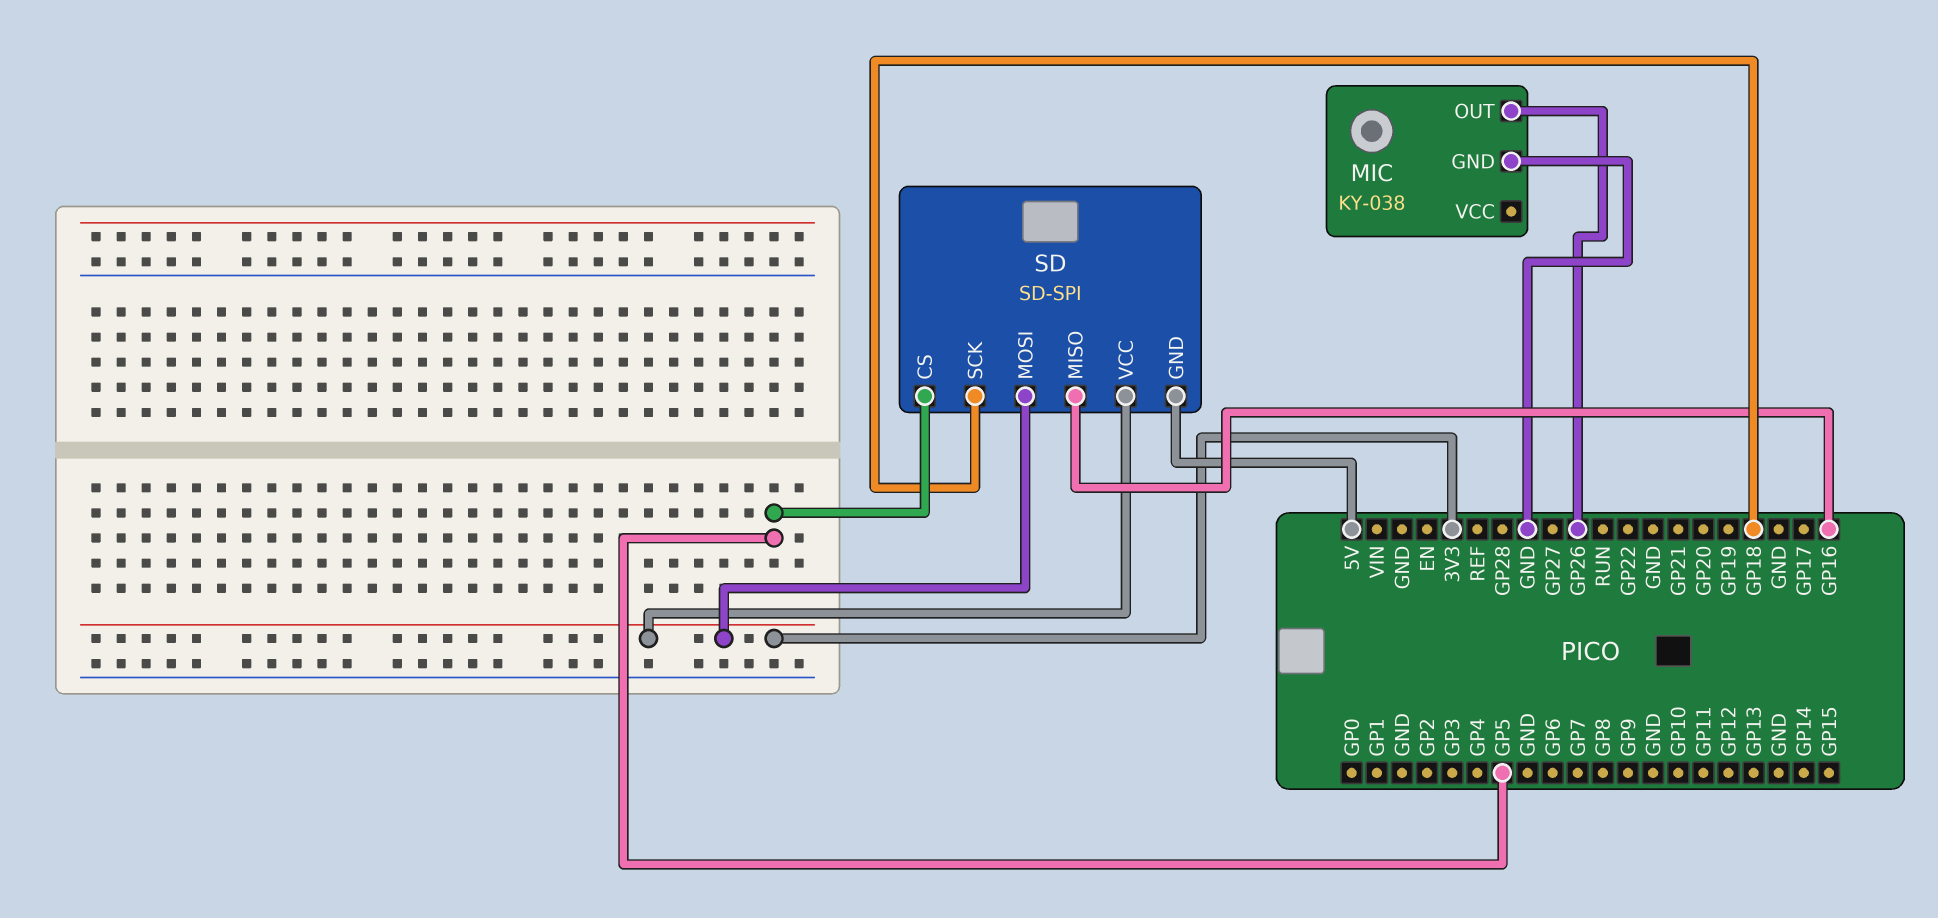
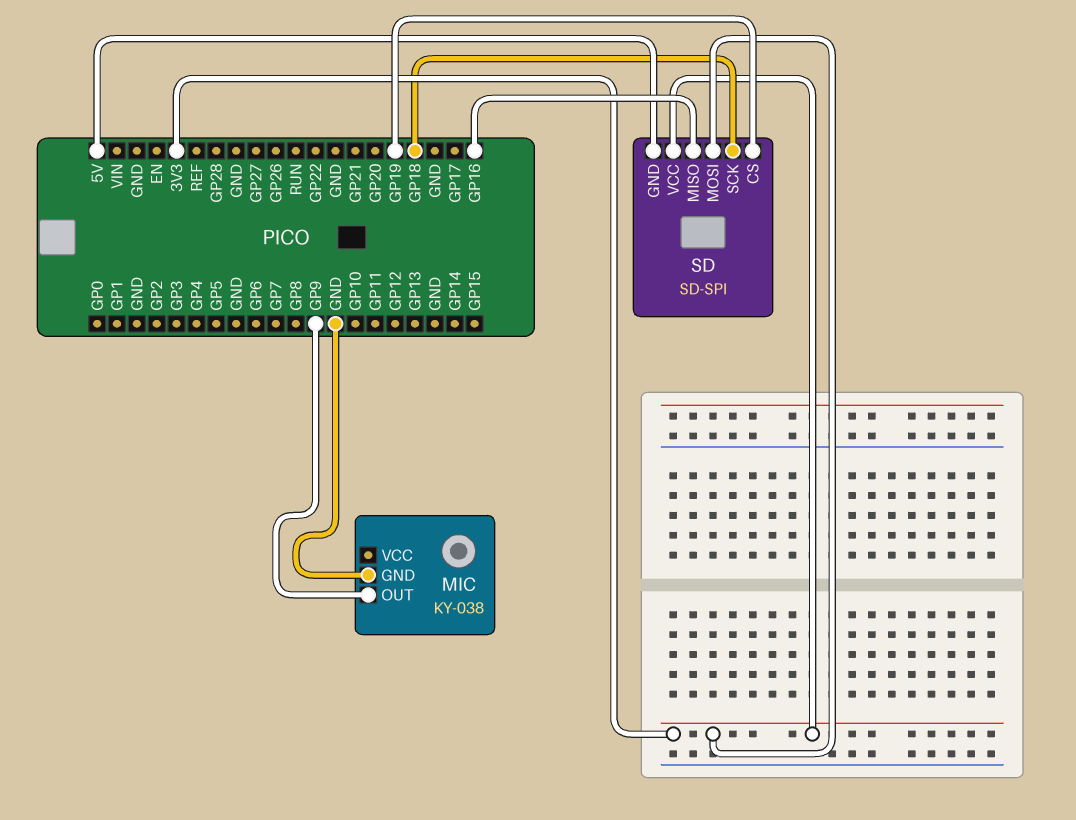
MIC pin OUT: GP26 -> GP9
SD pin CS: GP5 -> GP19

